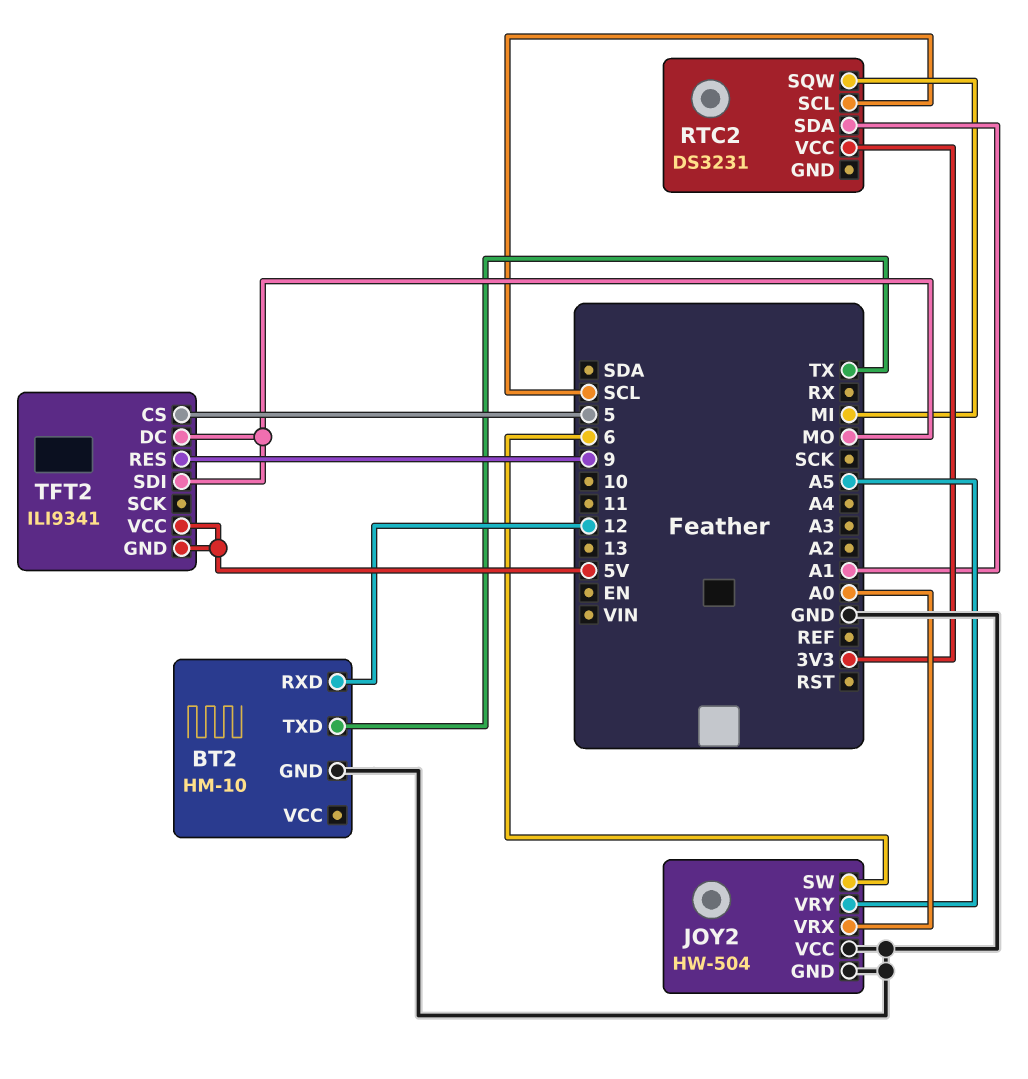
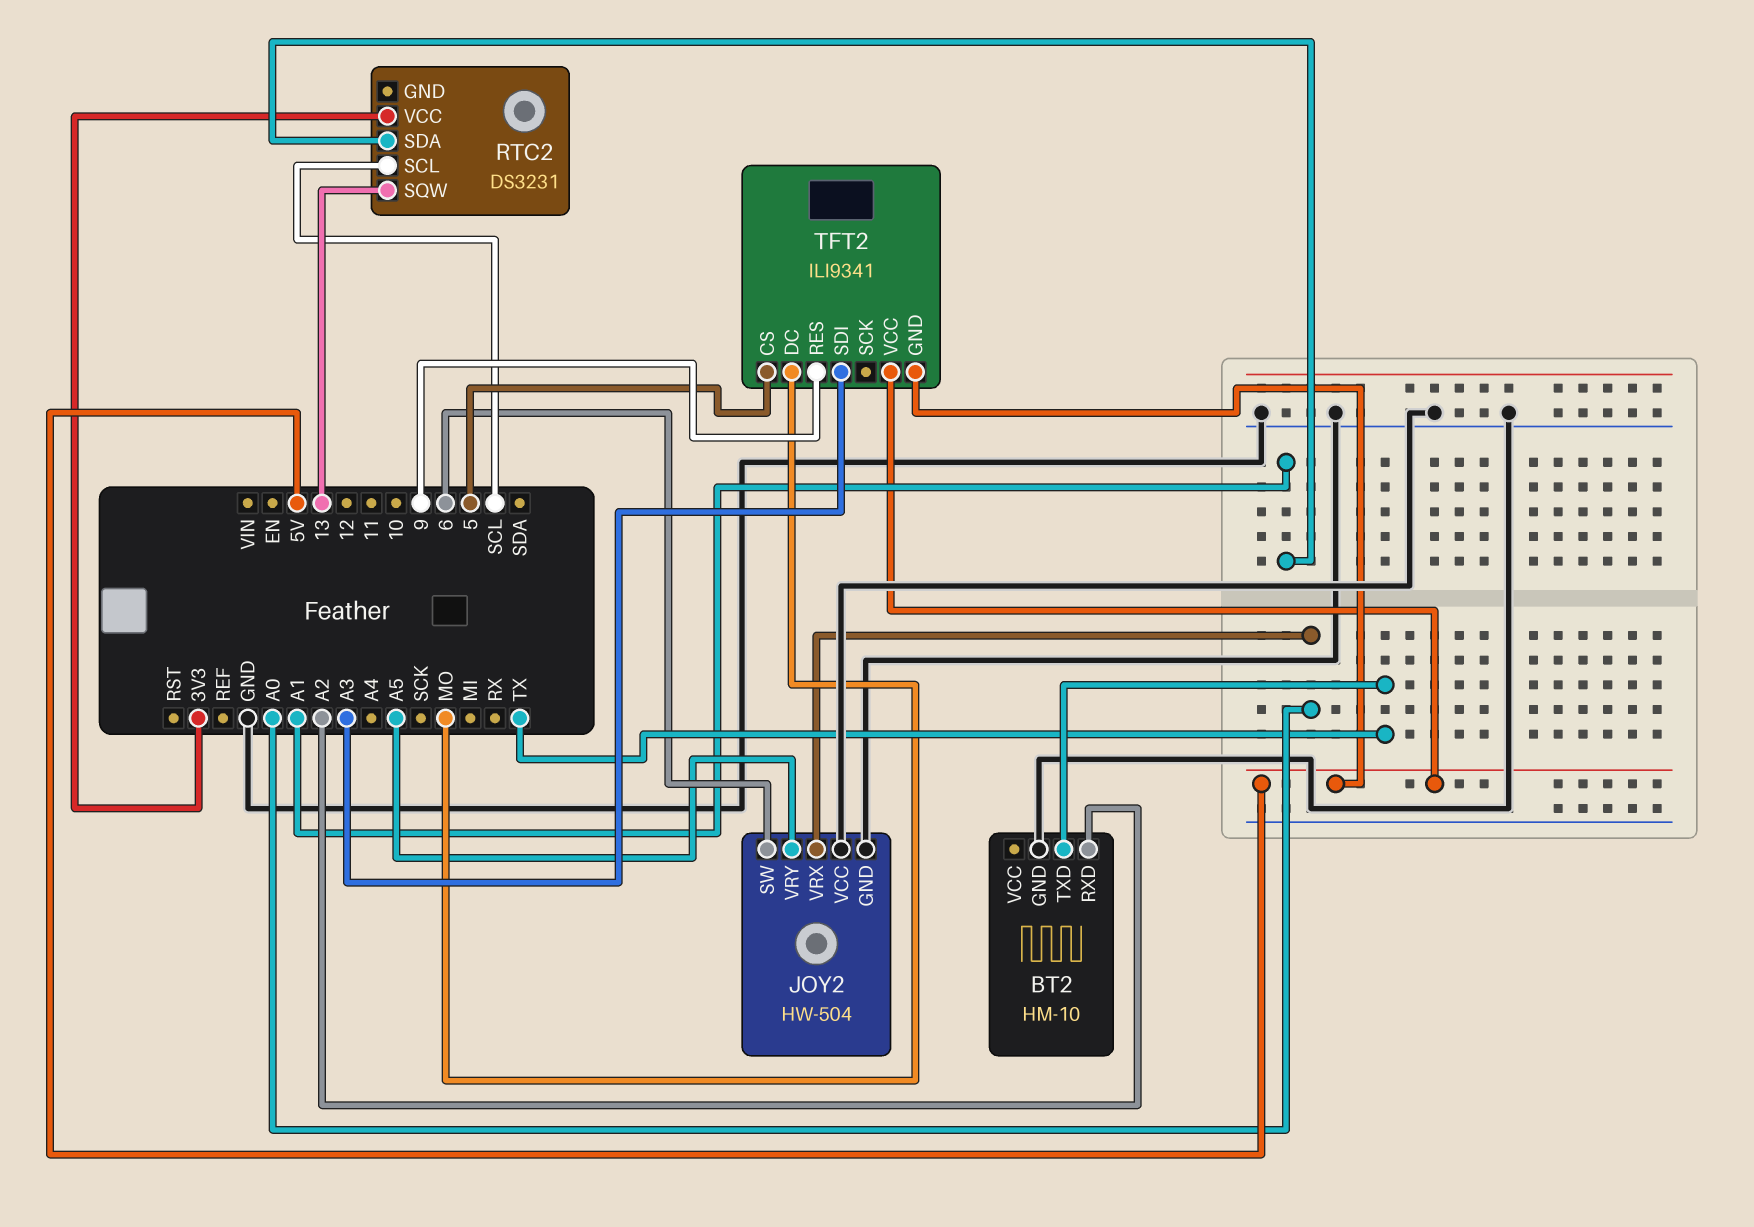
BT2 pin RXD: 12 -> A2
RTC2 pin SQW: MI -> 13
TFT2 pin SDI: MO -> A3

